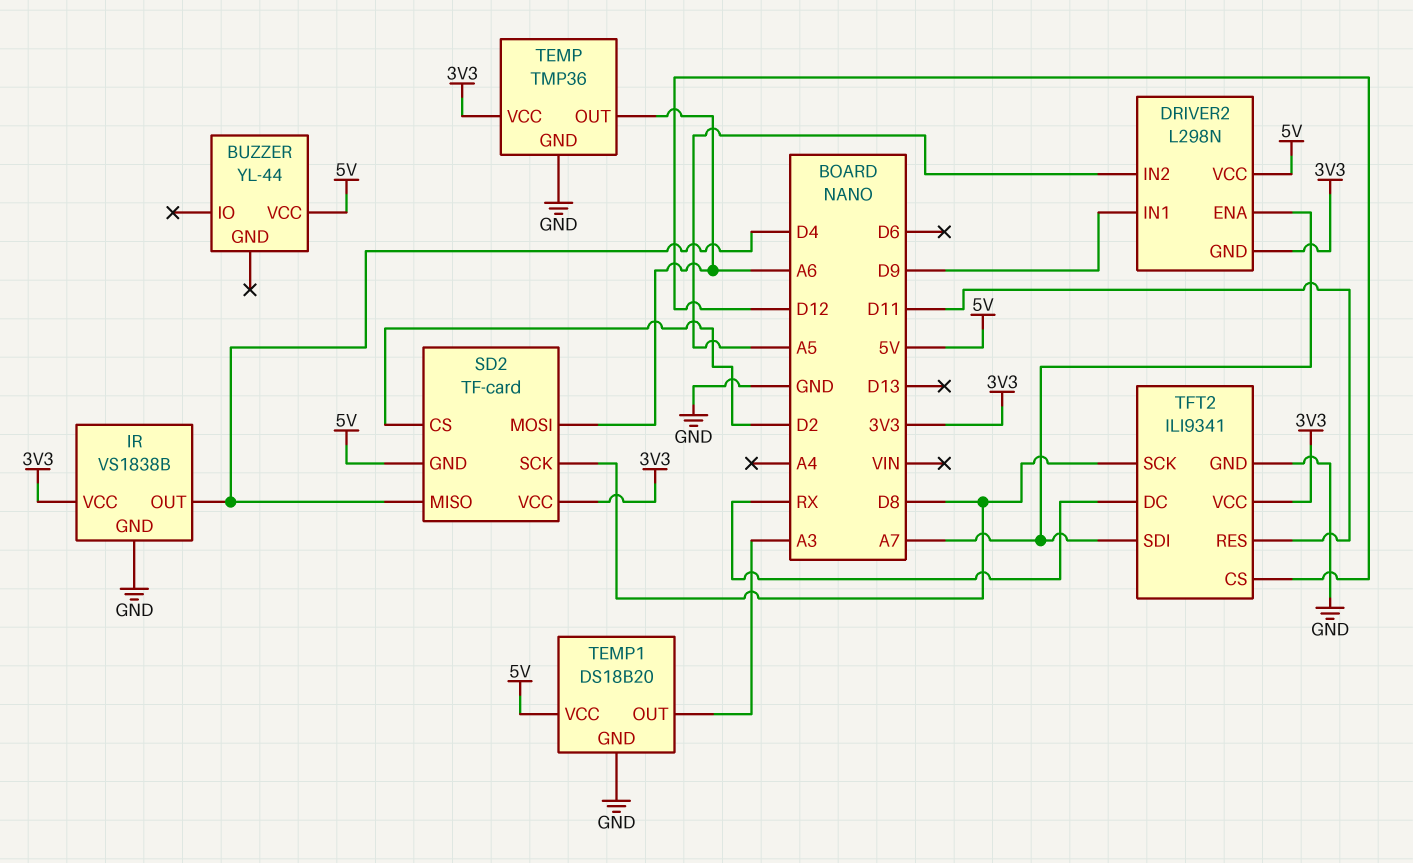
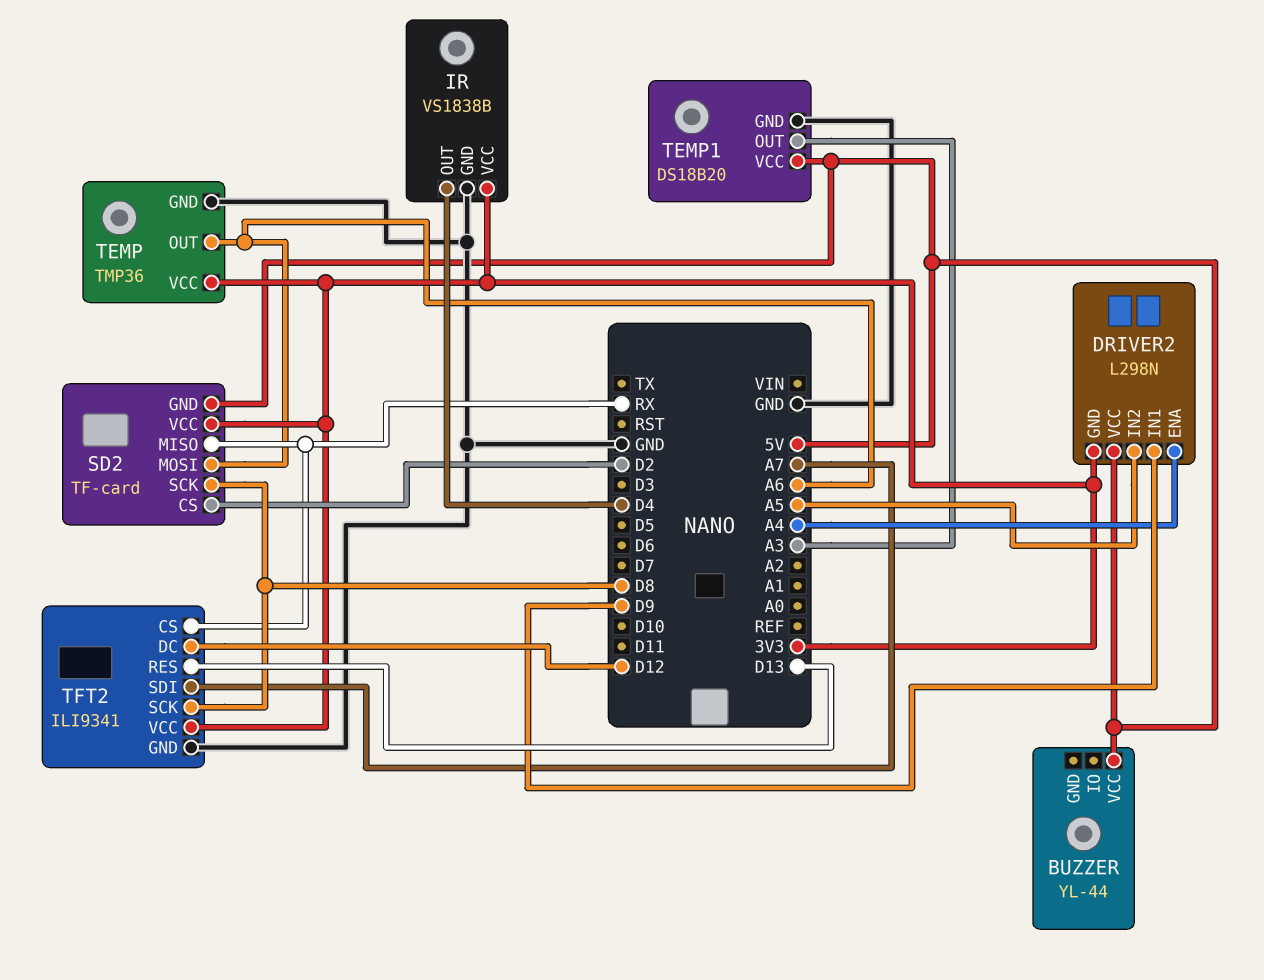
DRIVER2 pin ENA: A7 -> A4
SD2 pin MISO: D4 -> RX
TFT2 pin CS: D12 -> RX
TFT2 pin DC: RX -> D12
TFT2 pin RES: D11 -> D13

